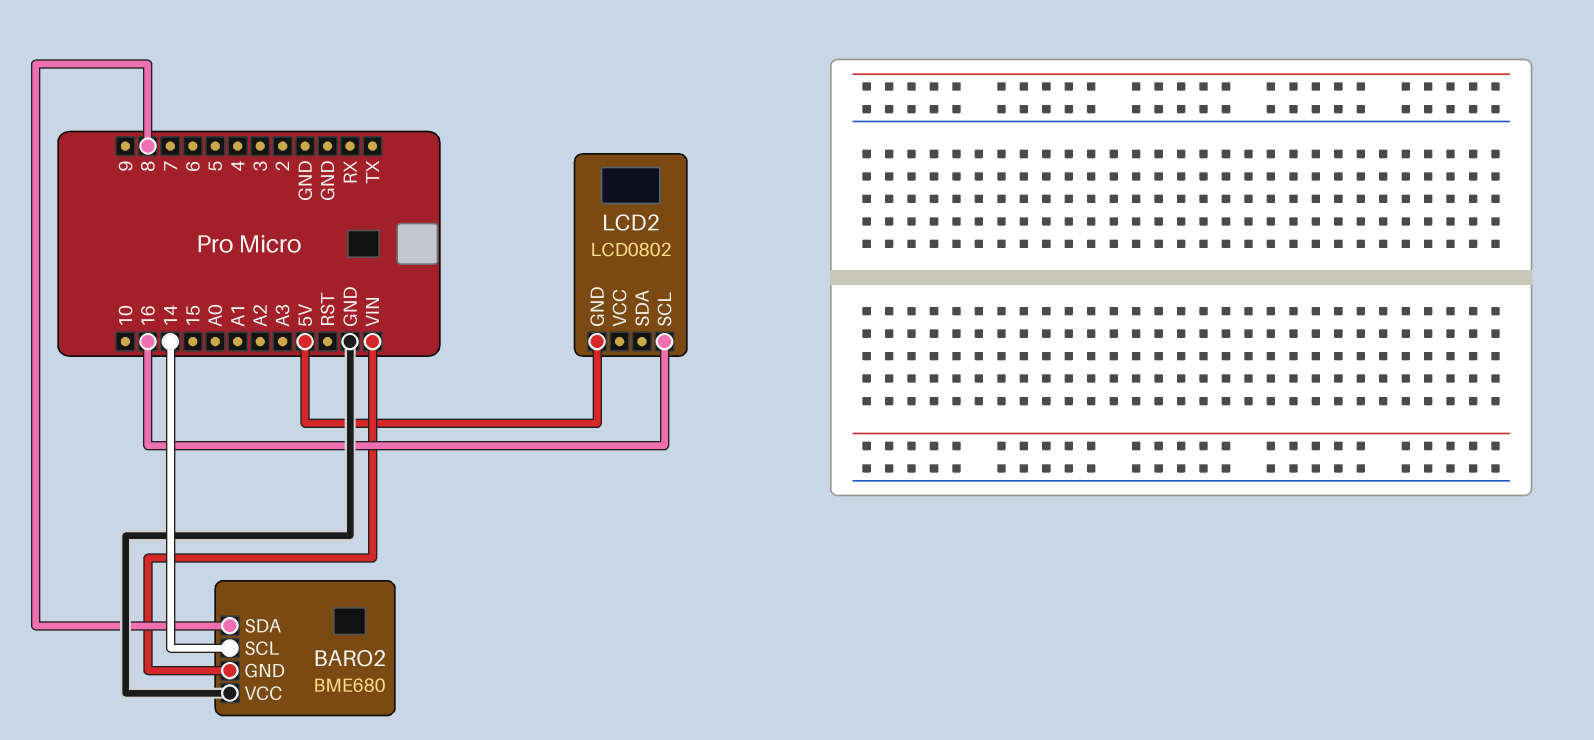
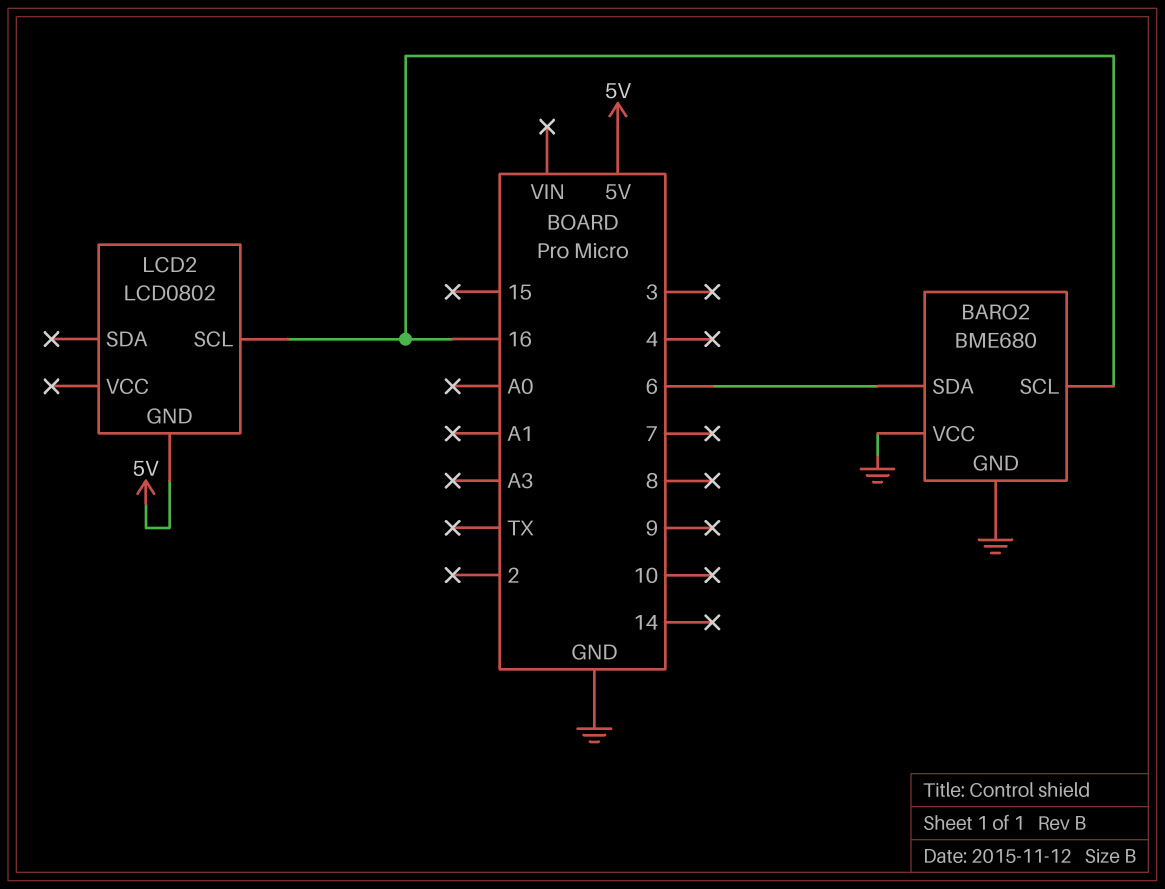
BARO2 pin GND: VIN -> GND
BARO2 pin SCL: 14 -> 16
BARO2 pin SDA: 8 -> 6

